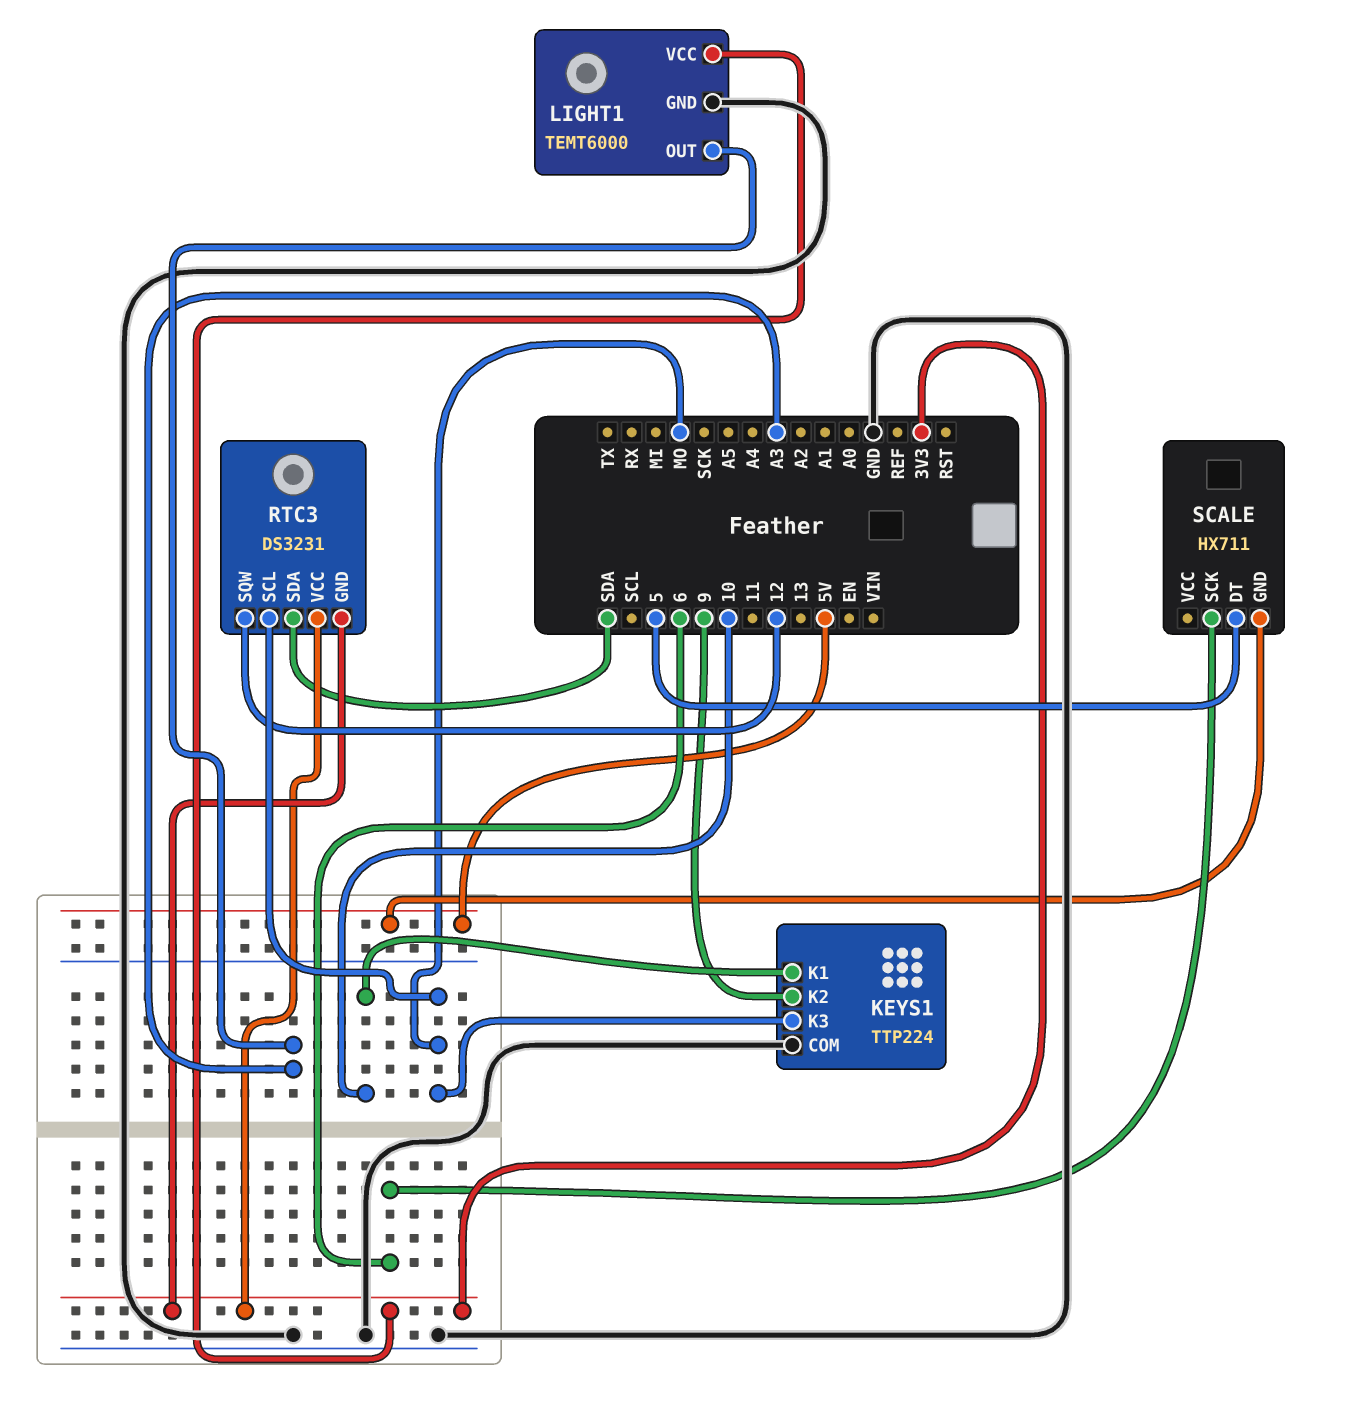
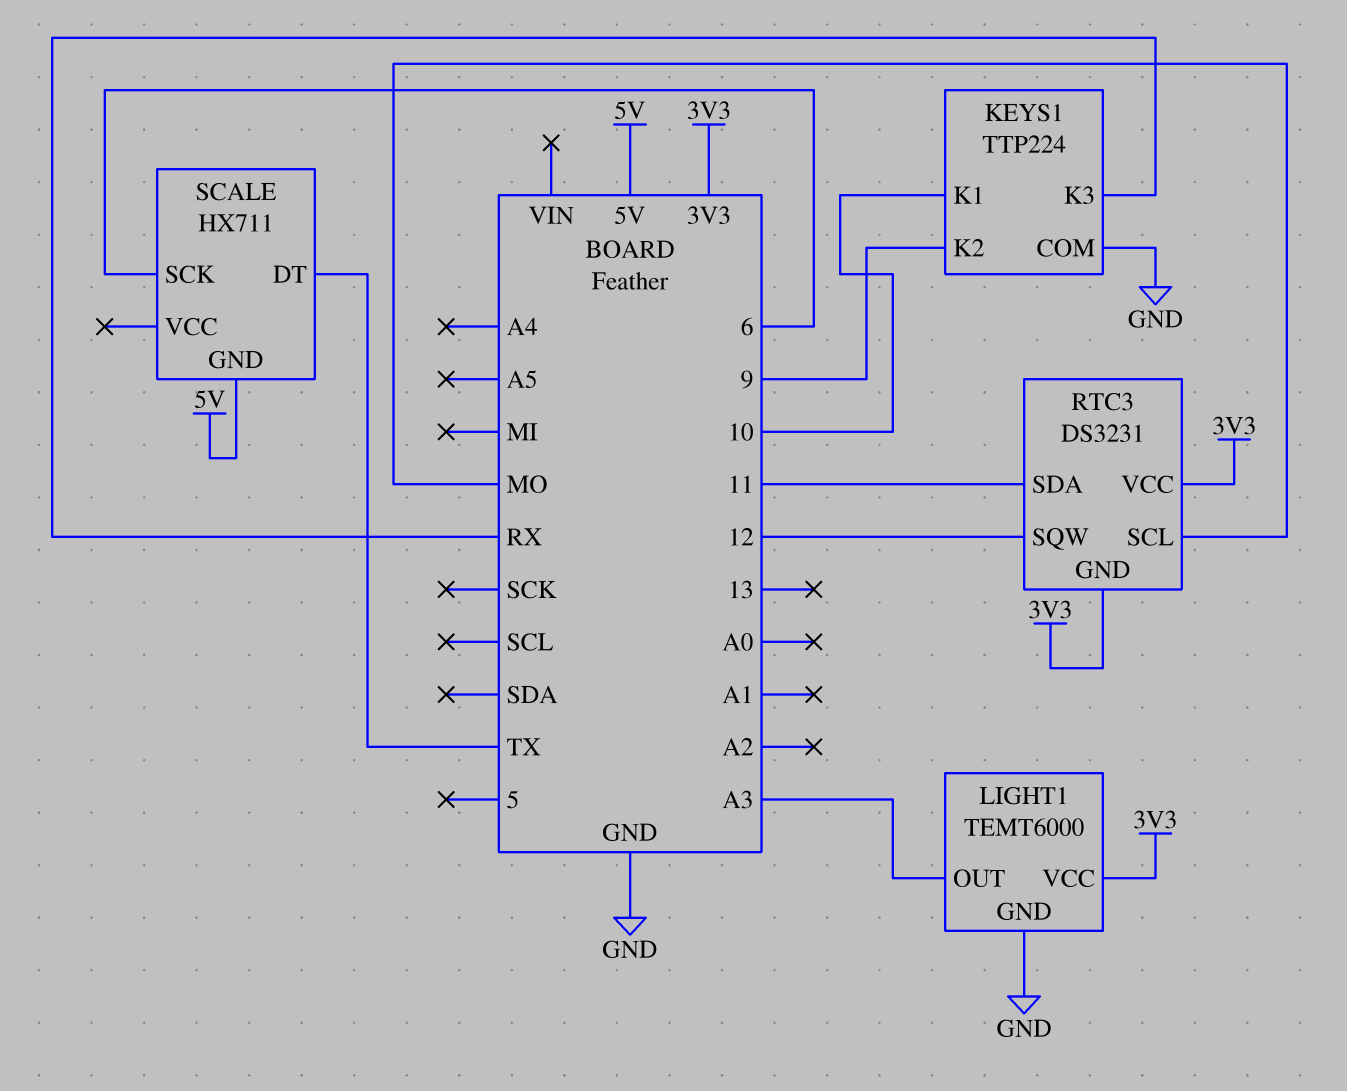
KEYS1 pin K3: MO -> RX
RTC3 pin SDA: SDA -> 11
SCALE pin DT: 5 -> TX

